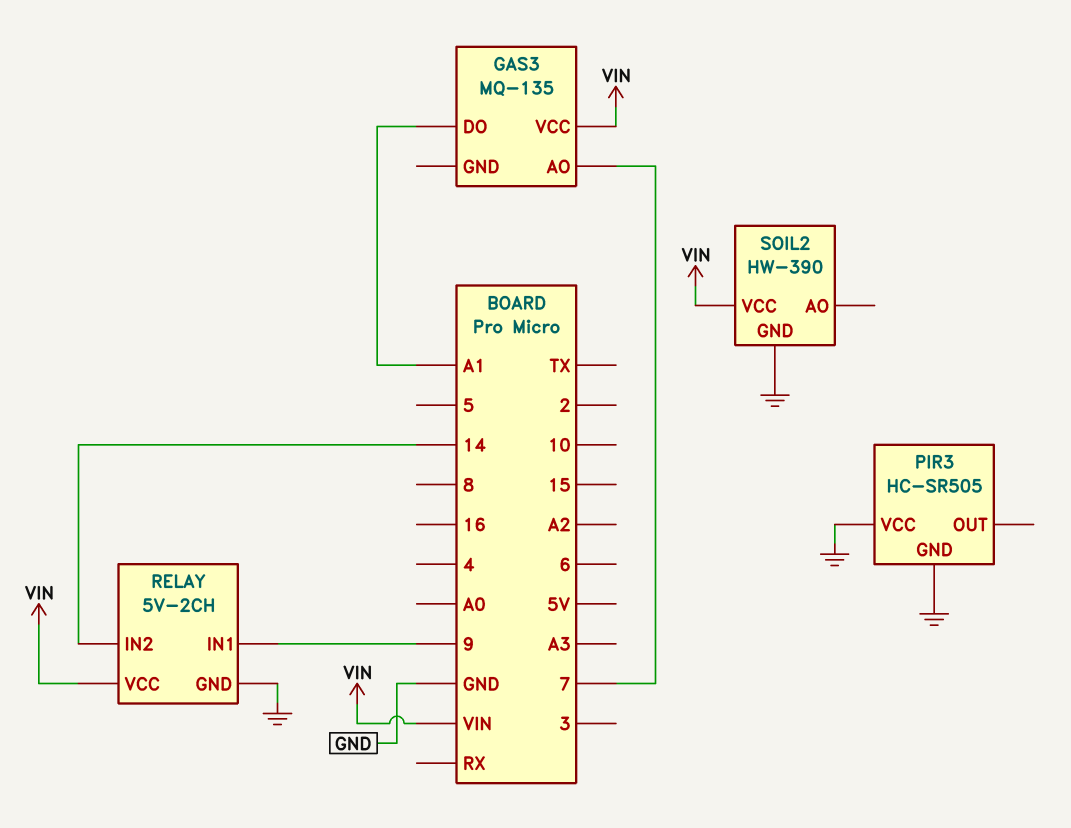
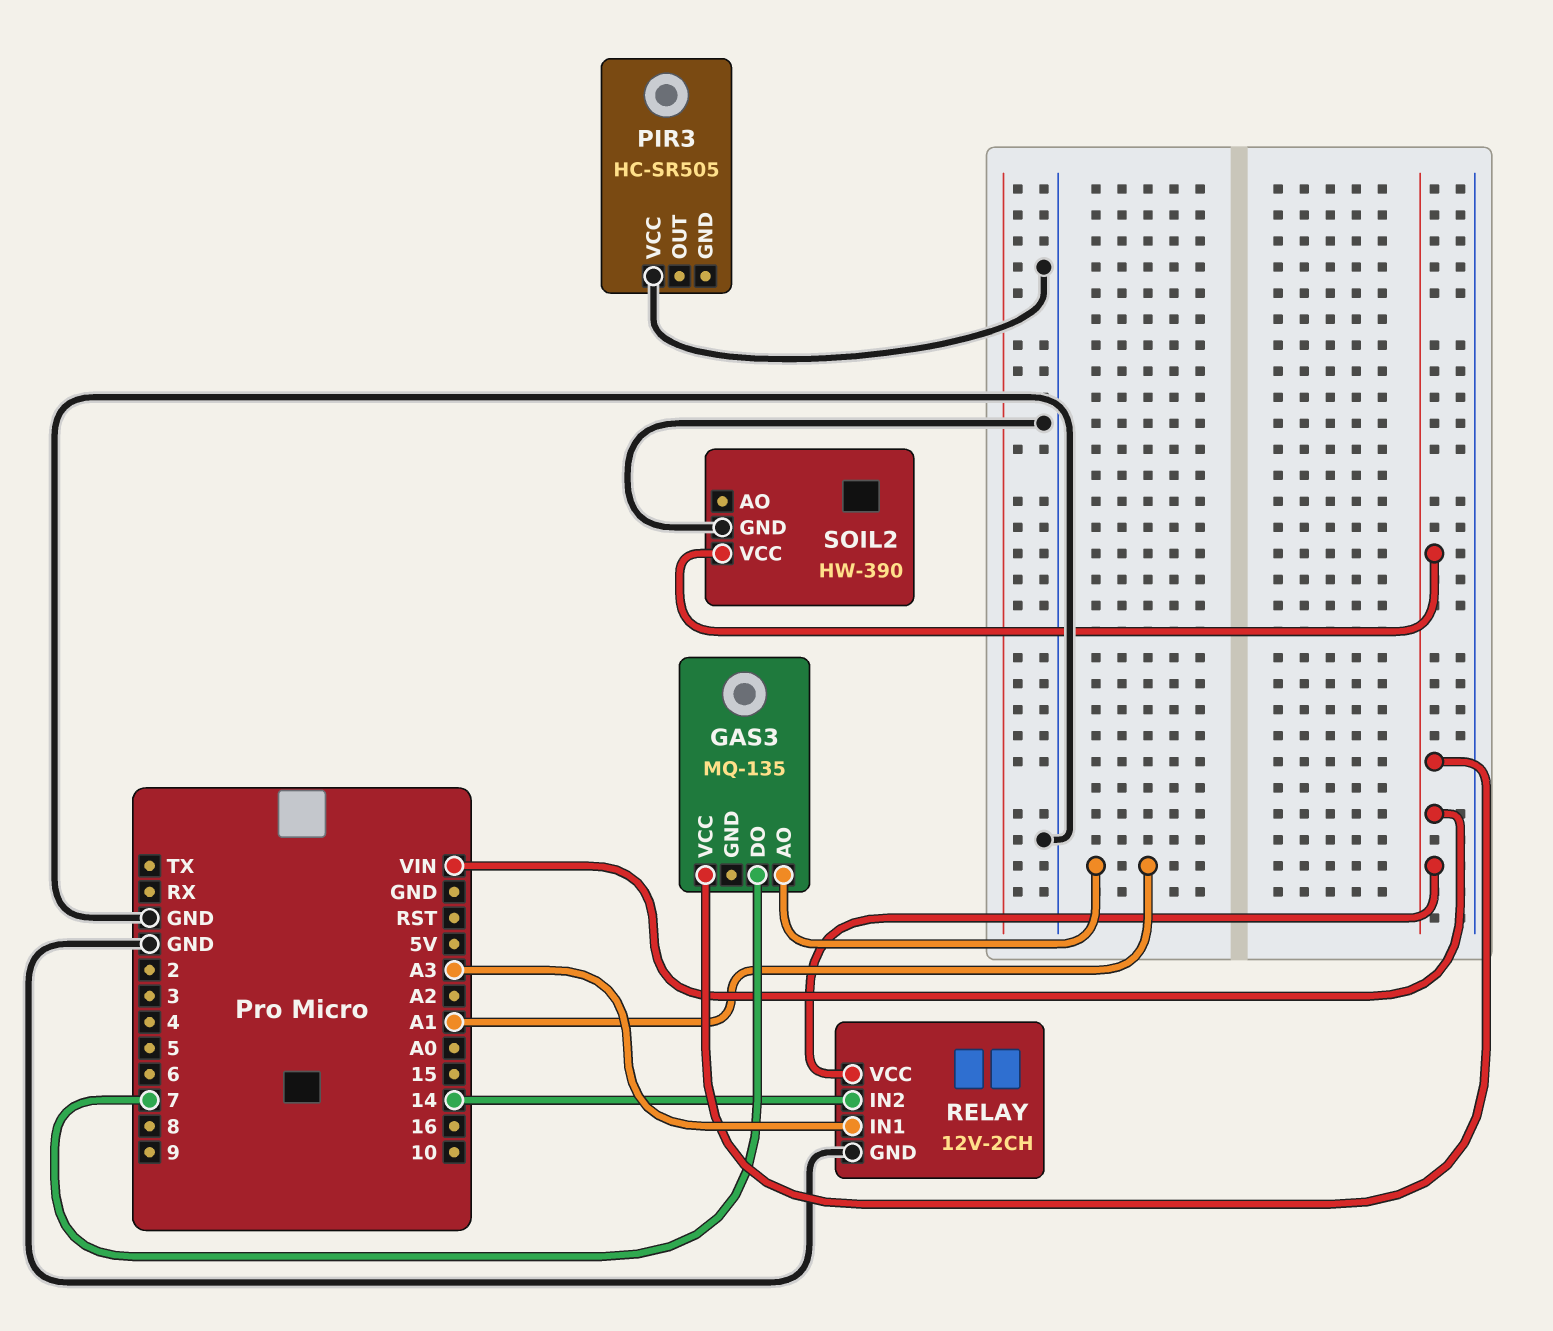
GAS3 pin AO: 7 -> A1
GAS3 pin DO: A1 -> 7
PIR3 pin GND: GND -> none
RELAY: 5V-2CH -> 12V-2CH
RELAY pin IN1: 9 -> A3

